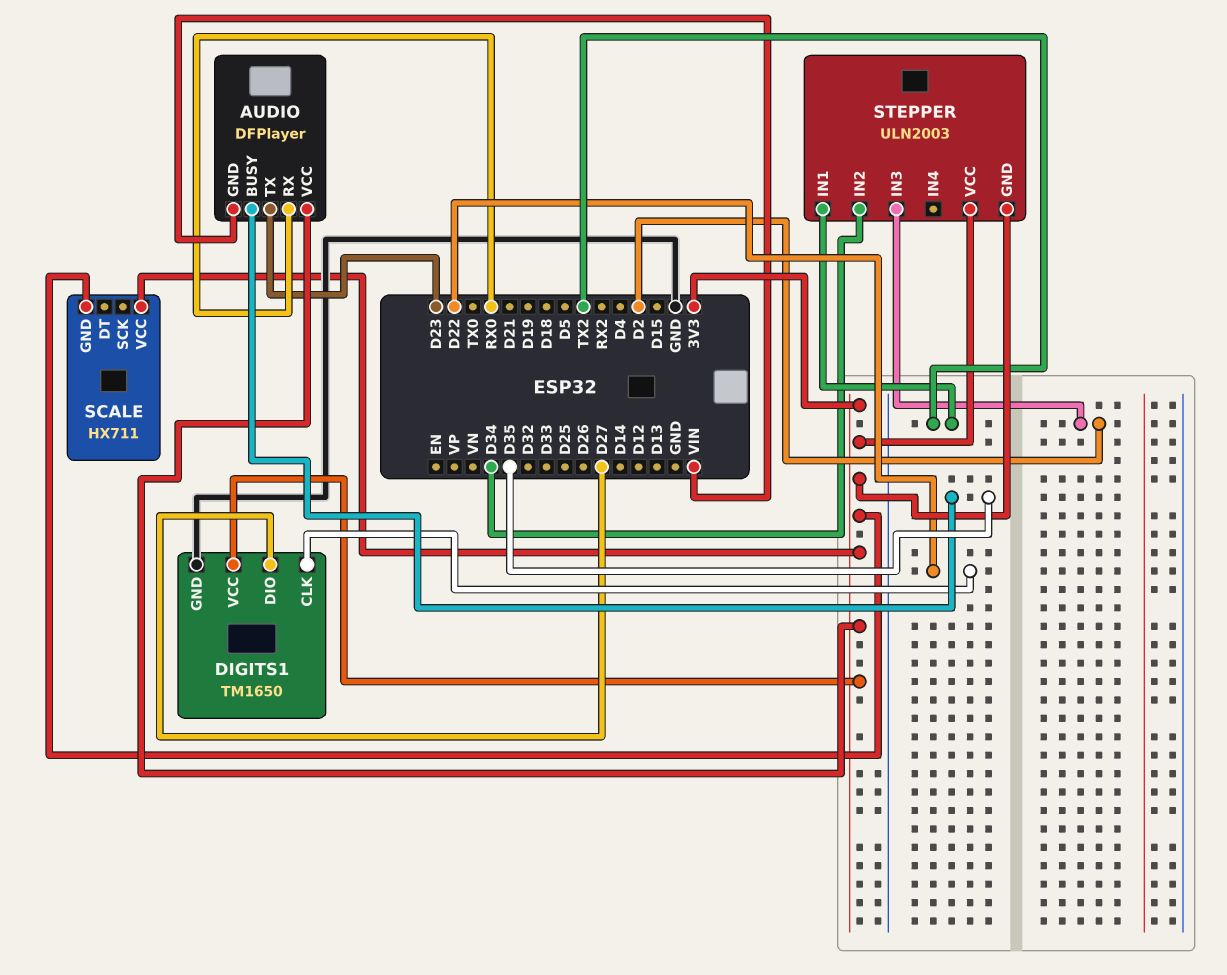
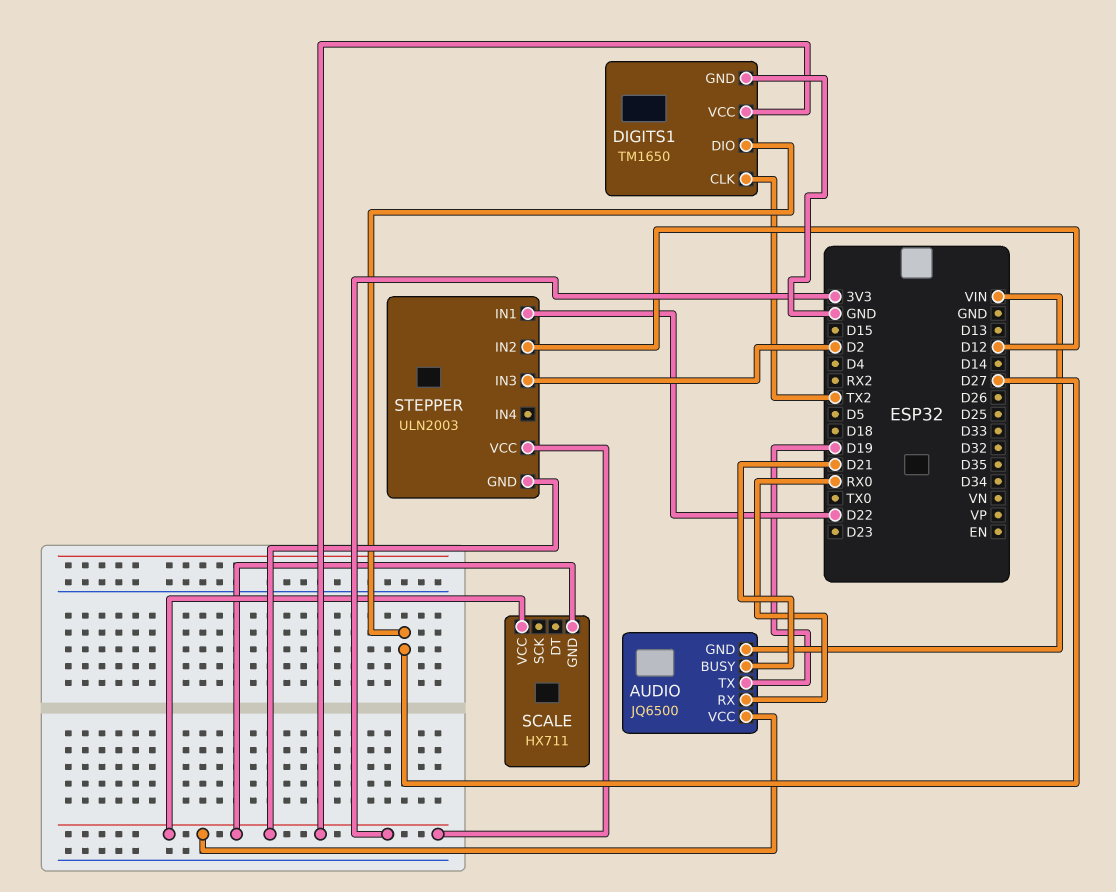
AUDIO: DFPlayer -> JQ6500
AUDIO pin BUSY: D35 -> D21
AUDIO pin TX: D23 -> D19
DIGITS1 pin CLK: D22 -> TX2
STEPPER pin IN1: TX2 -> D22
STEPPER pin IN2: D34 -> D12

